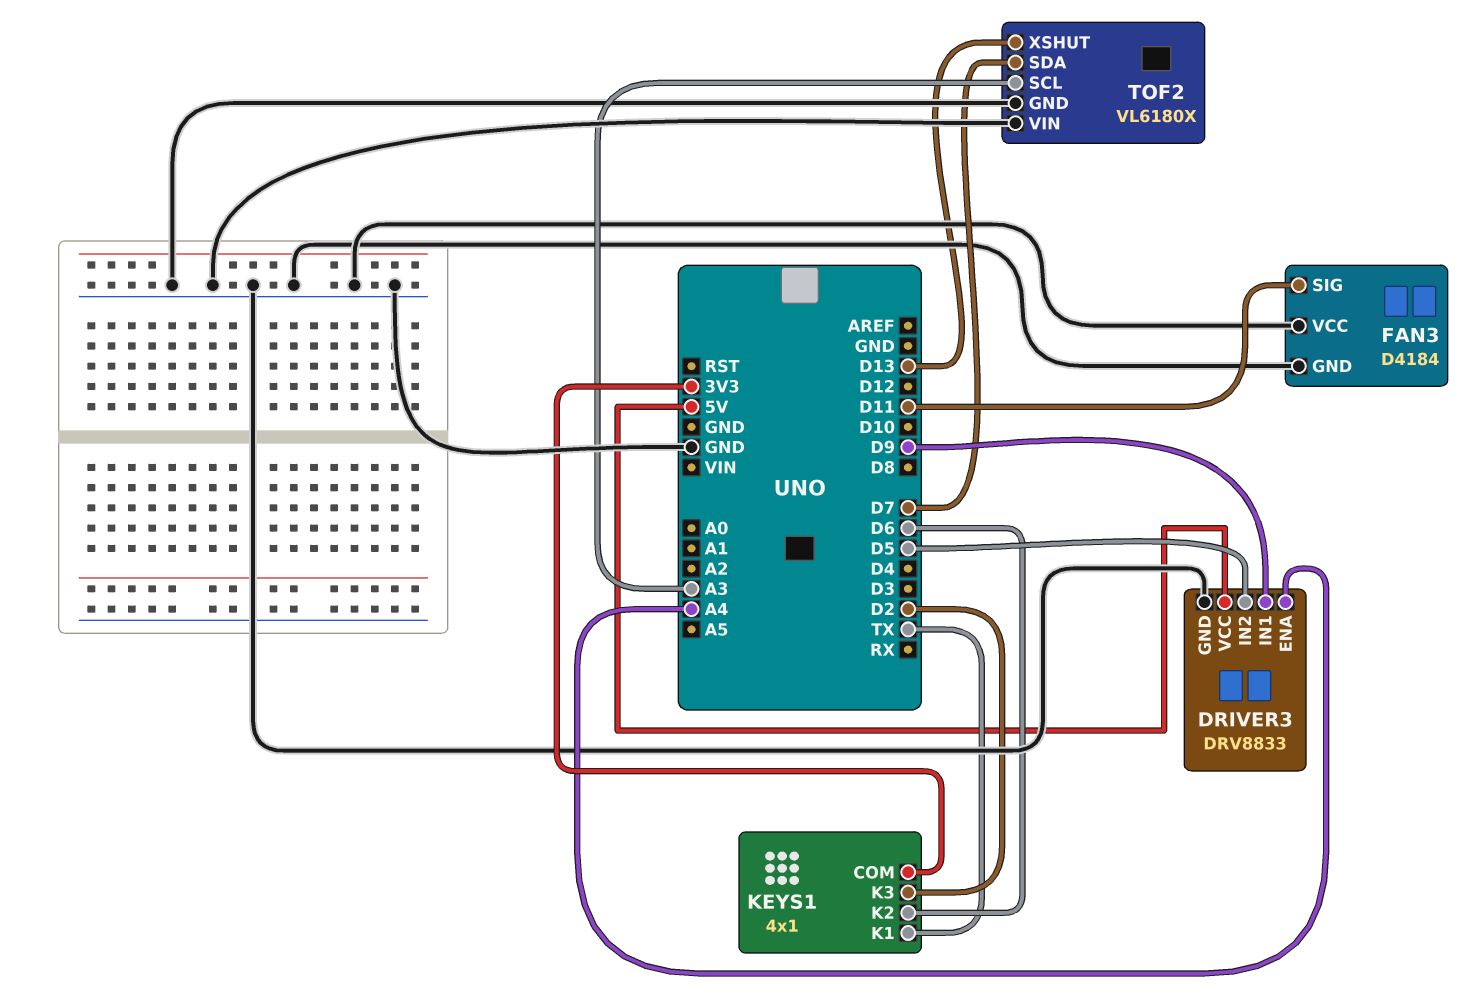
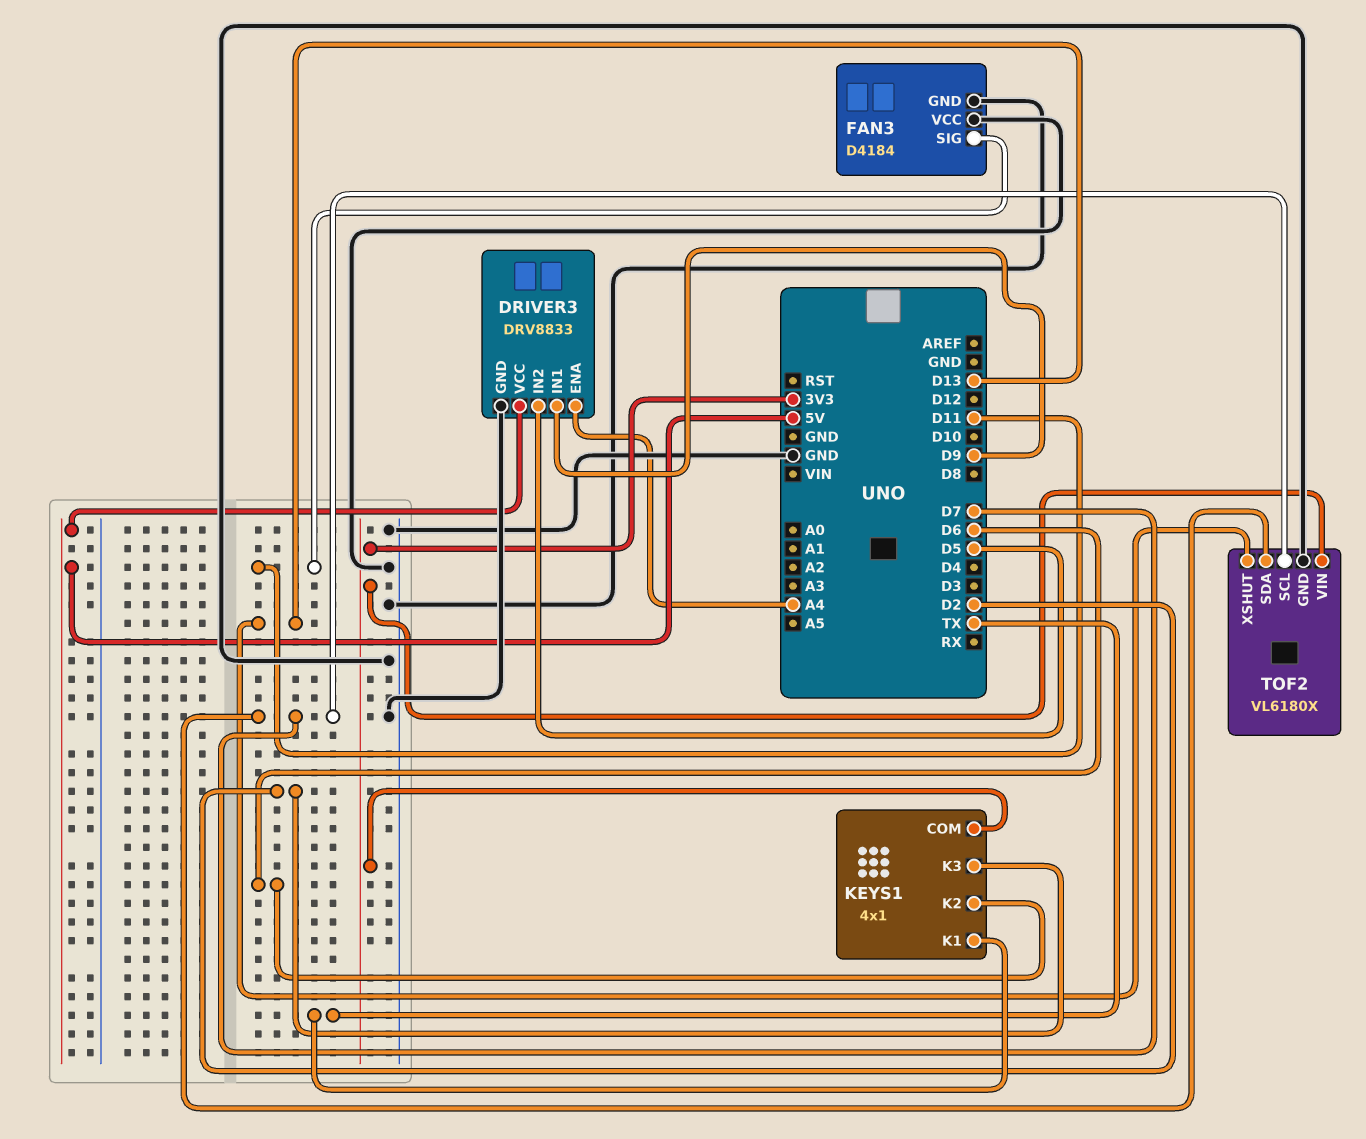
TOF2 pin SCL: A3 -> D7
TOF2 pin VIN: GND -> 3V3

